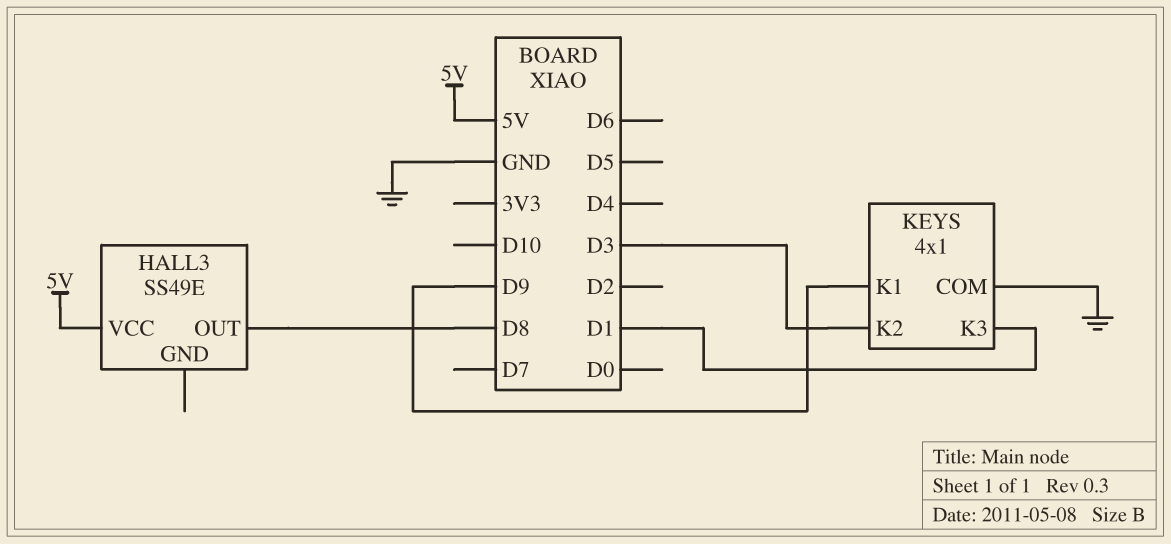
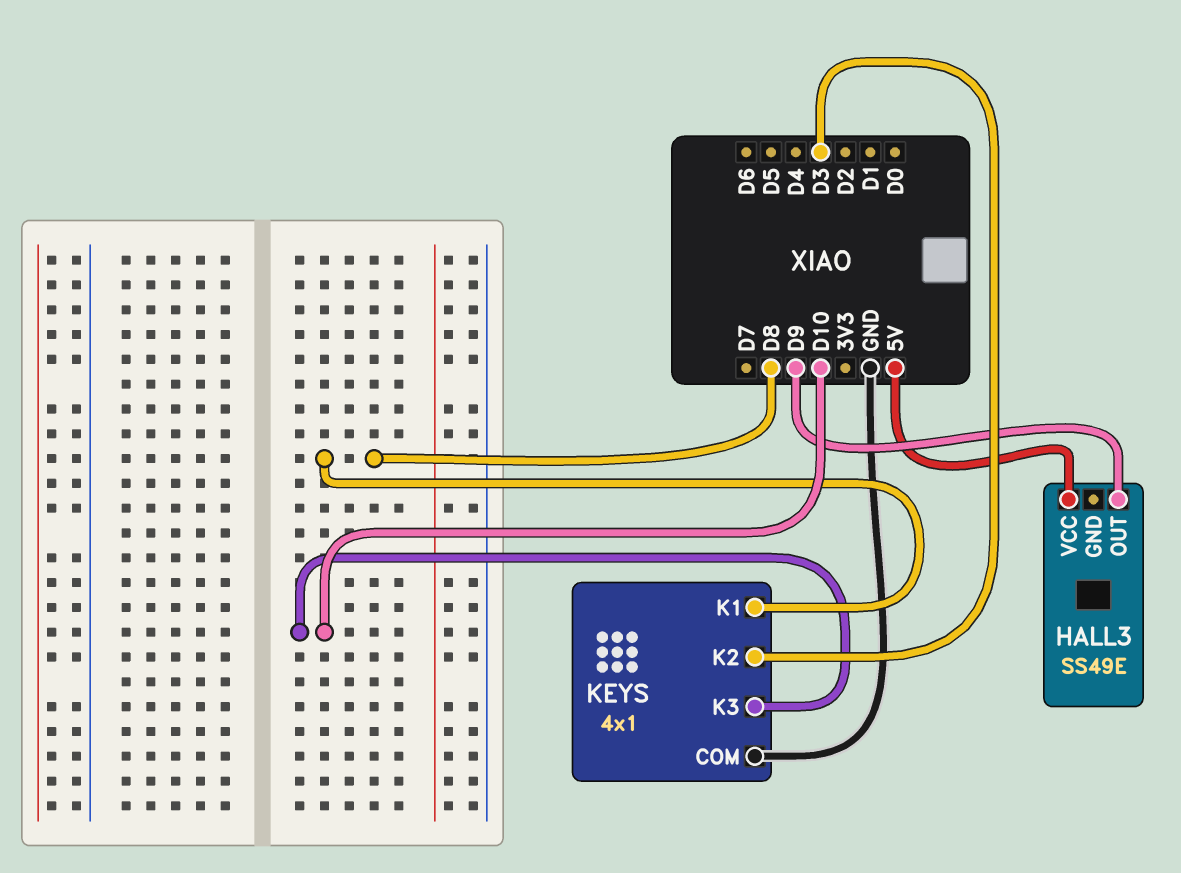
HALL3 pin OUT: D8 -> D9
KEYS pin K1: D9 -> D8
KEYS pin K3: D1 -> D10

